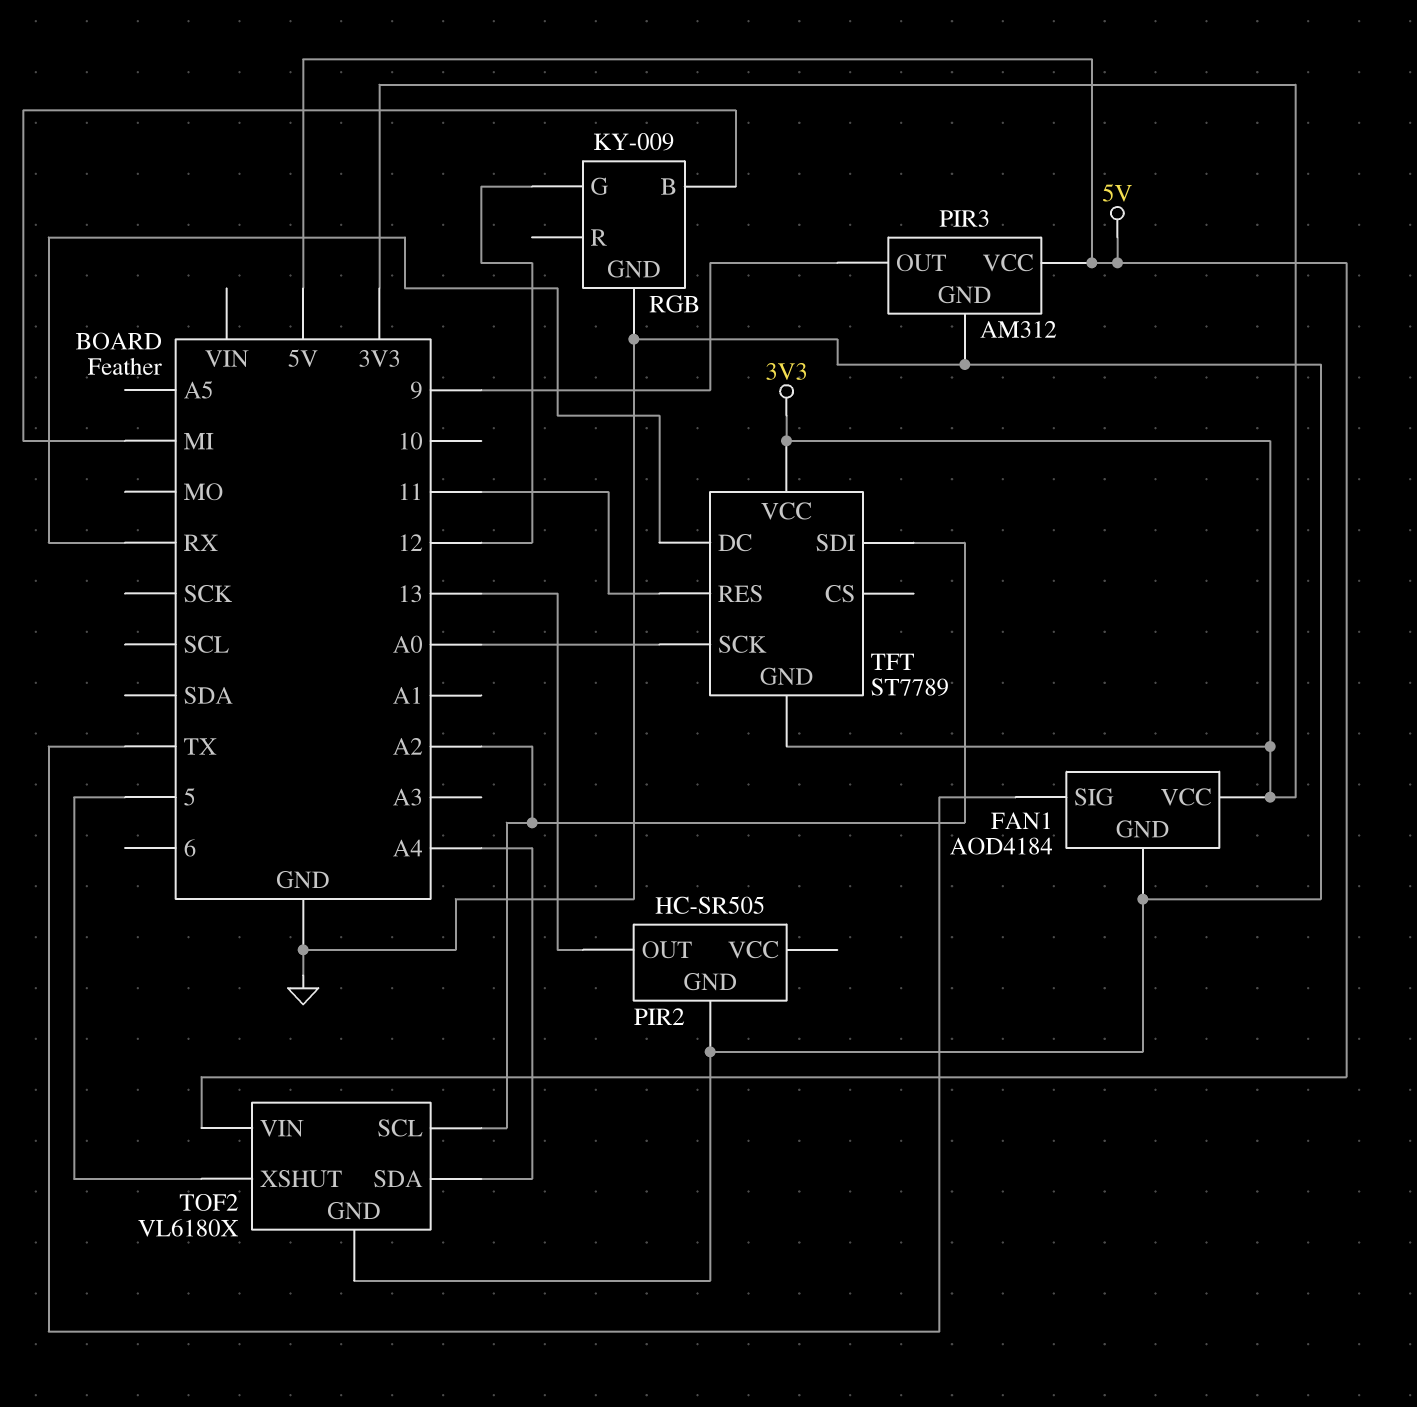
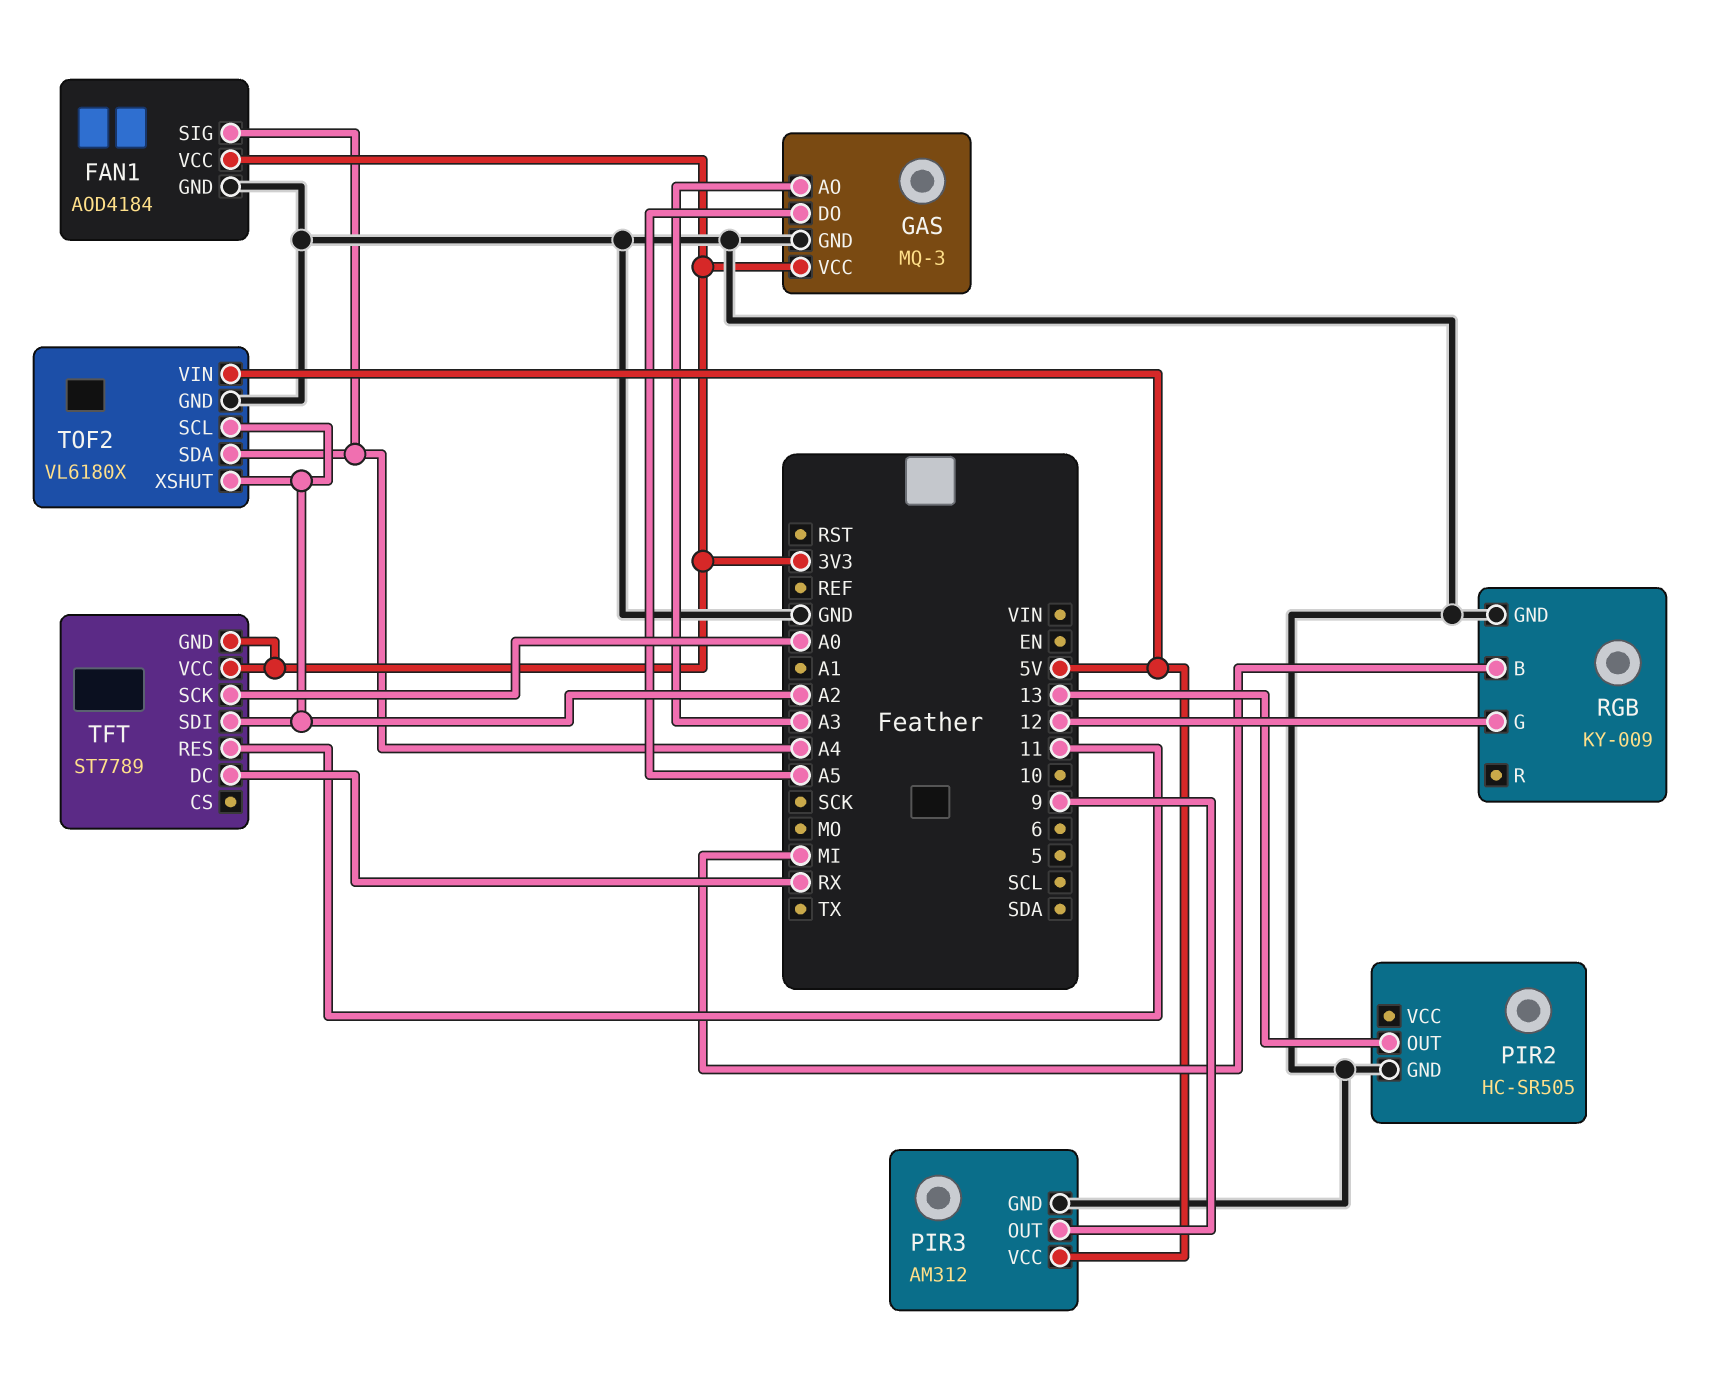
FAN1 pin SIG: TX -> A4
GAS: none -> MQ-3
GAS pin AO: none -> A3
GAS pin DO: none -> A5
GAS pin GND: none -> GND
GAS pin VCC: none -> 3V3
TOF2 pin XSHUT: 5 -> A2

